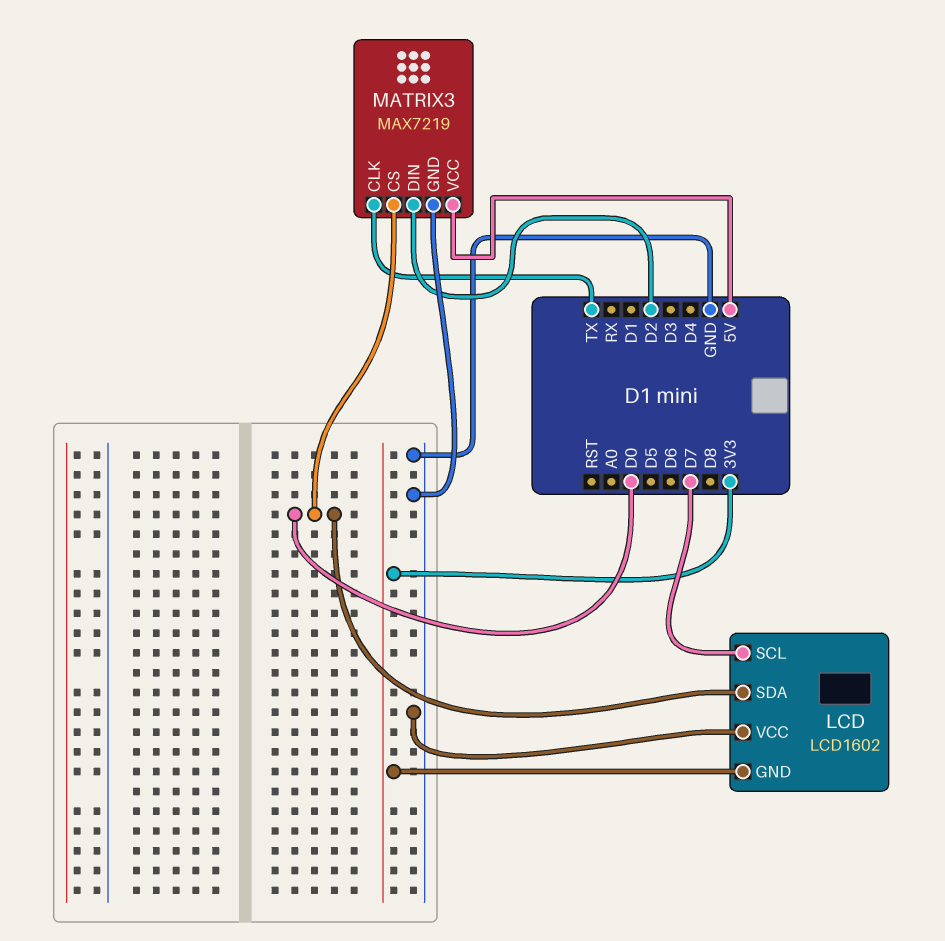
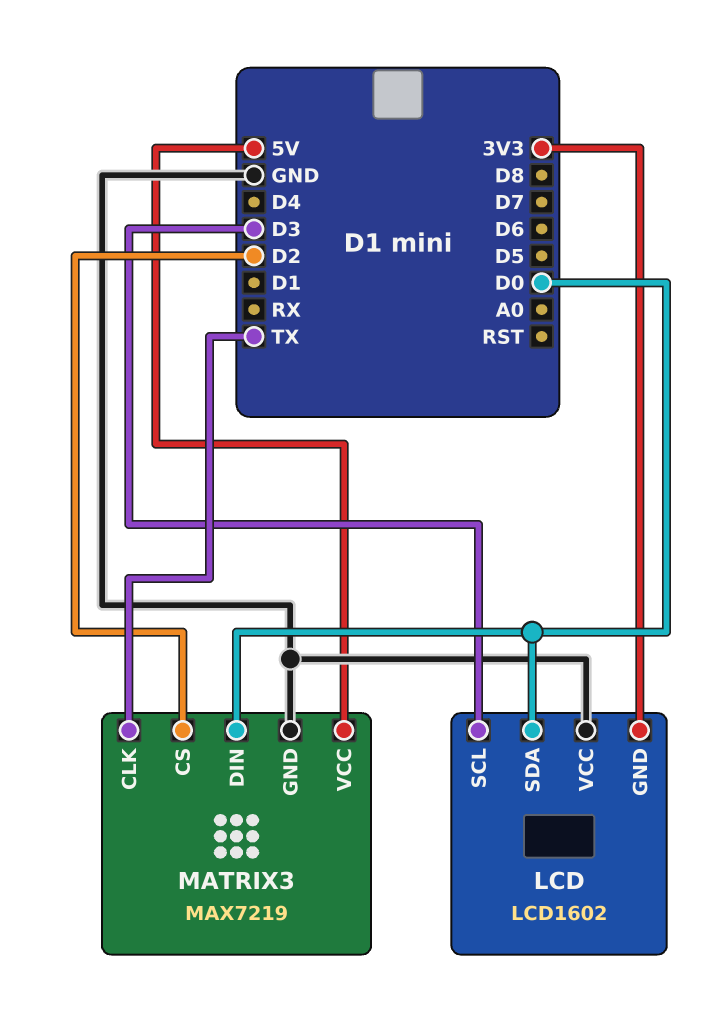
LCD pin SCL: D7 -> D3
MATRIX3 pin CS: D0 -> D2
MATRIX3 pin DIN: D2 -> D0

